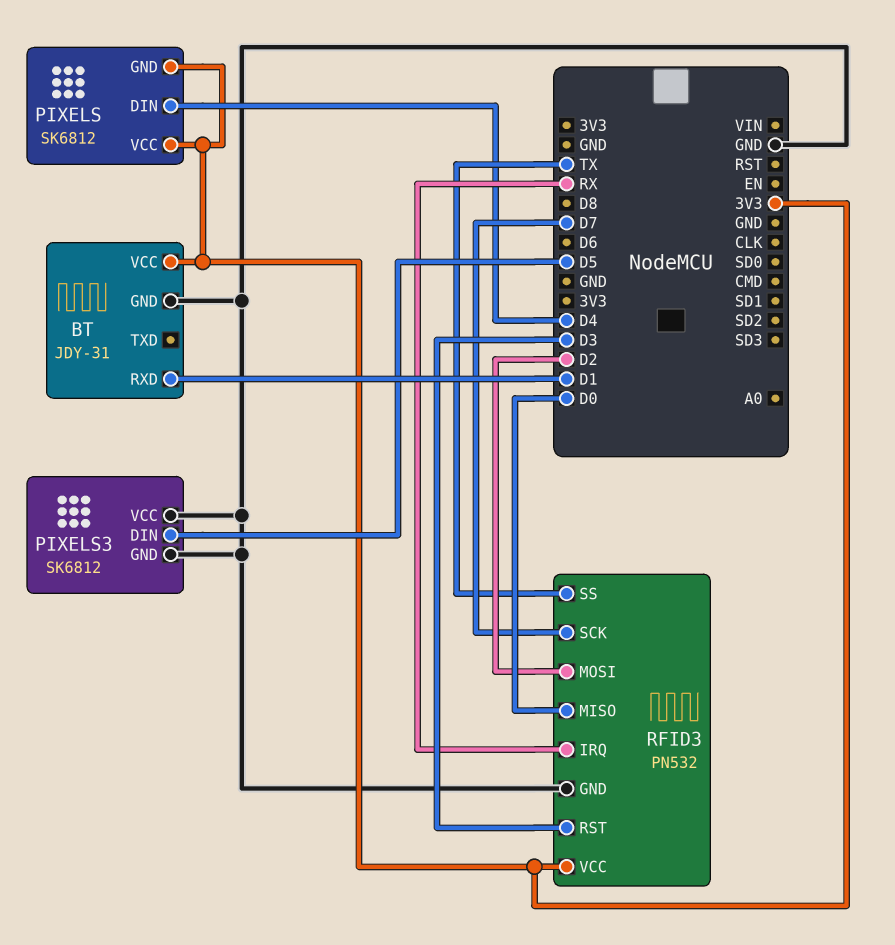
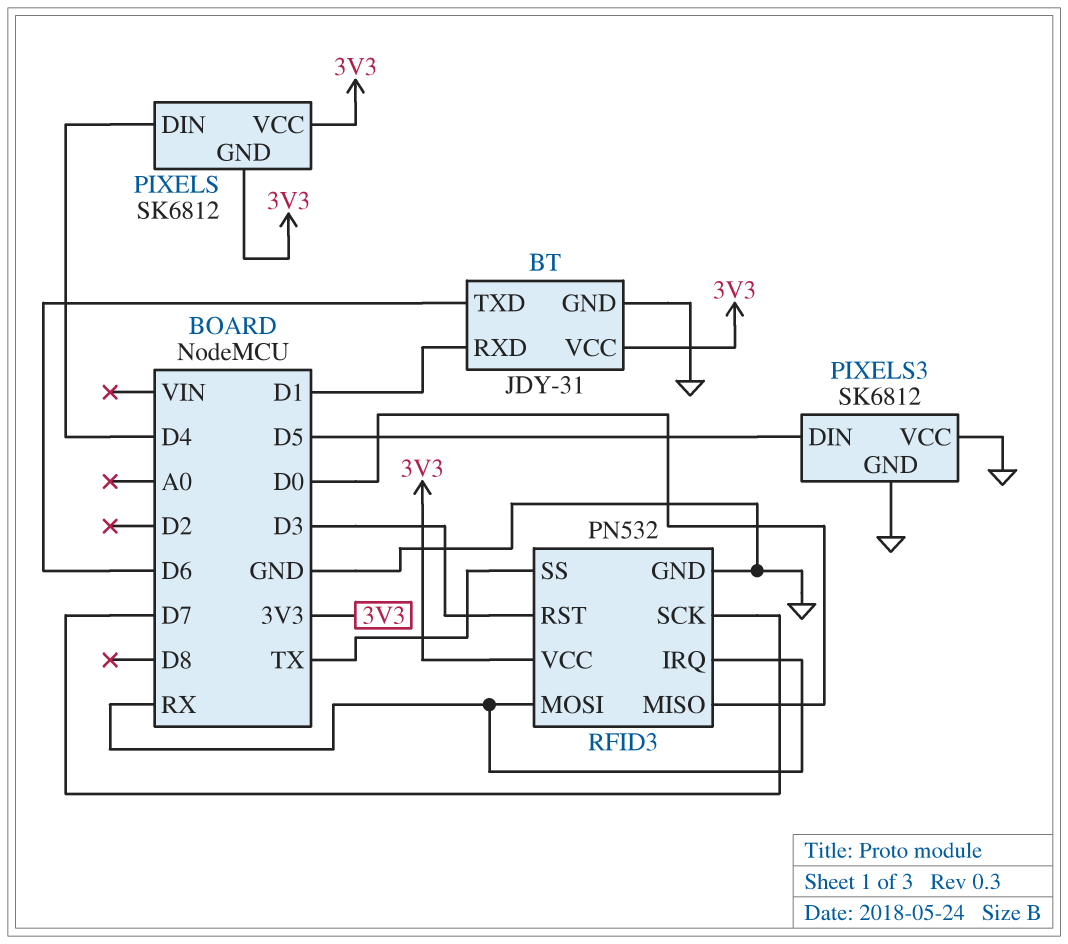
BT pin TXD: none -> D6
RFID3 pin MOSI: D2 -> RX

